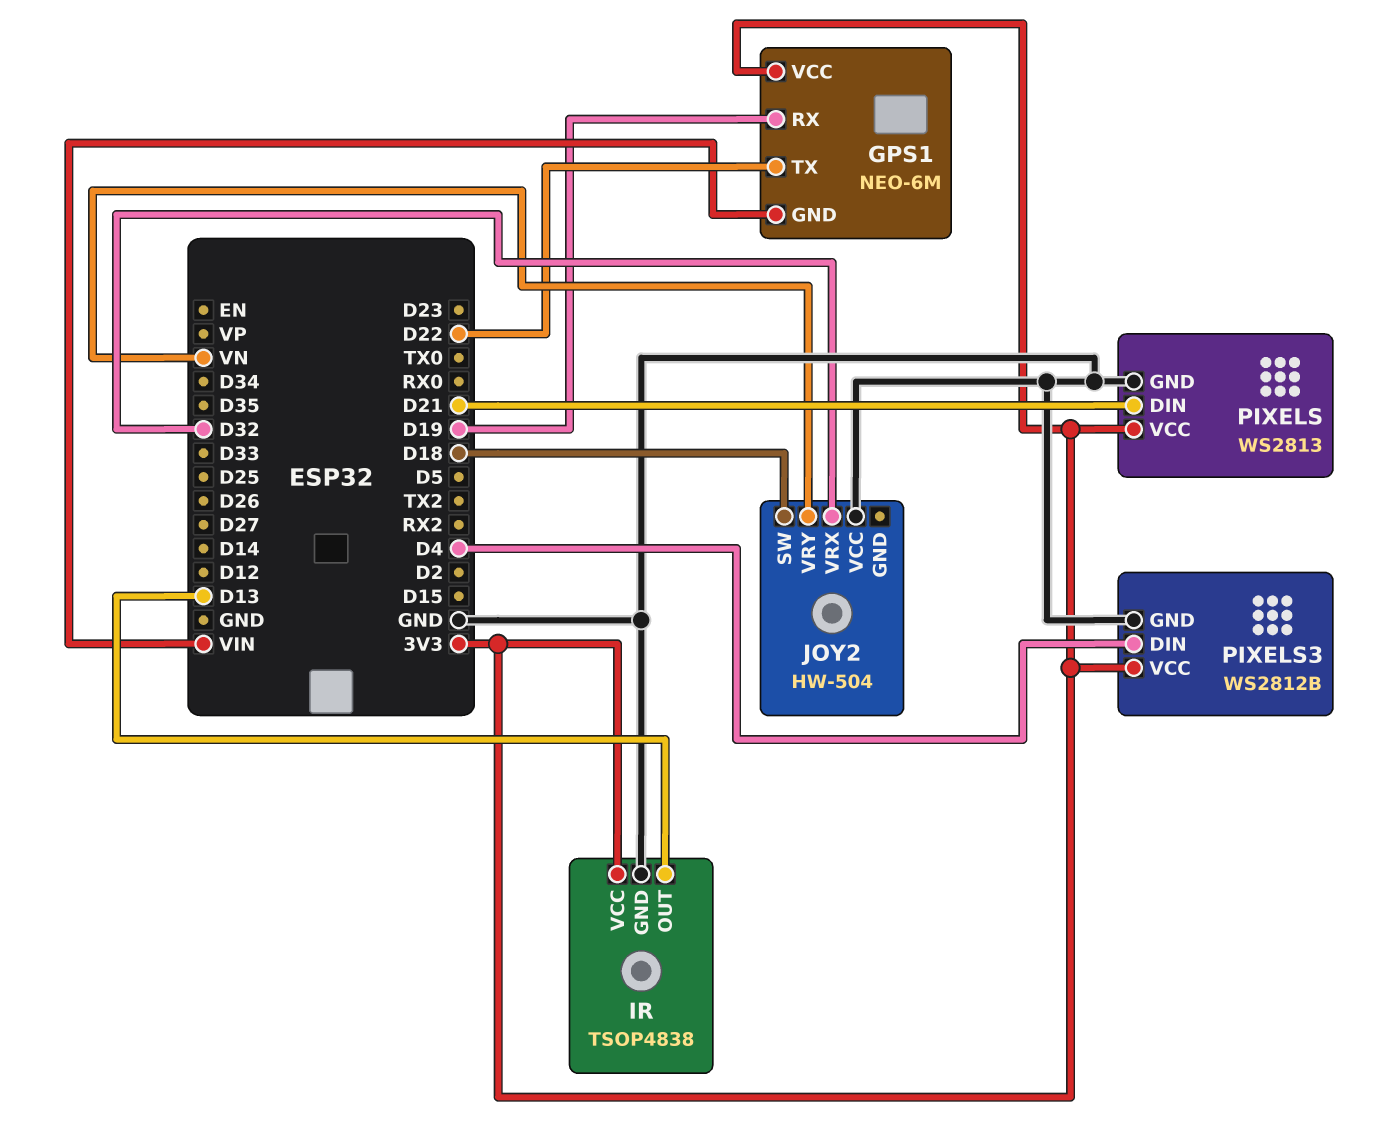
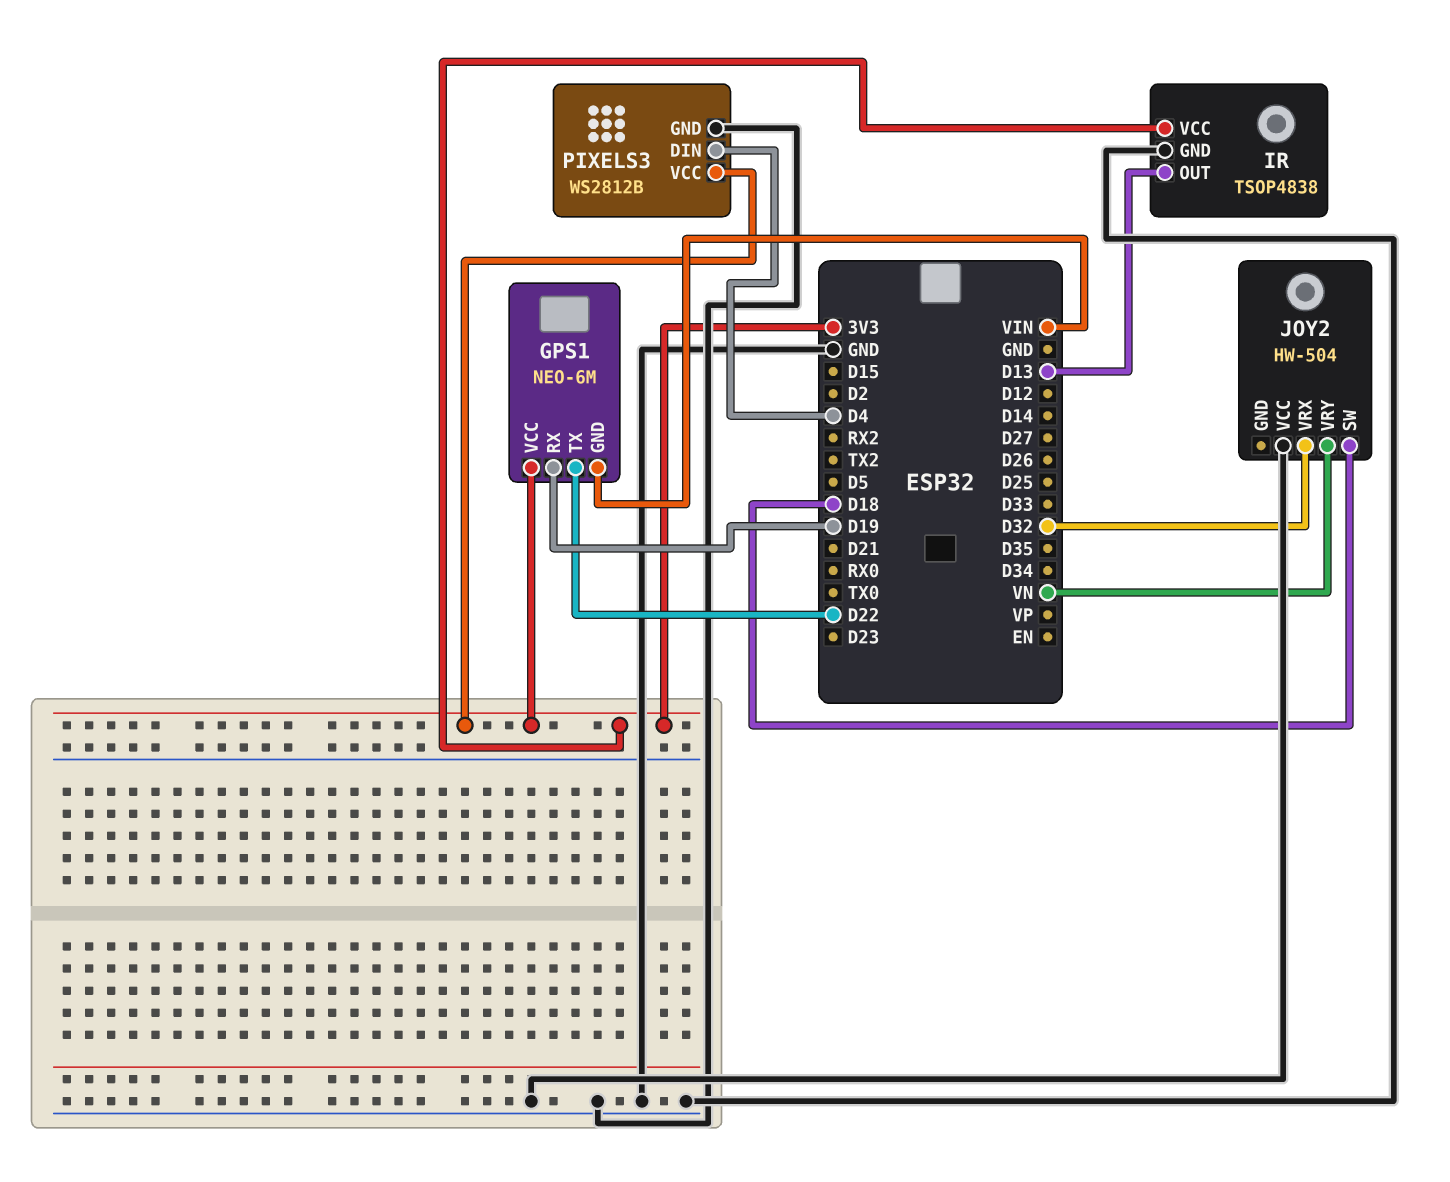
PIXELS: WS2813 -> none
PIXELS pin DIN: D21 -> none
PIXELS pin GND: GND -> none
PIXELS pin VCC: 3V3 -> none

